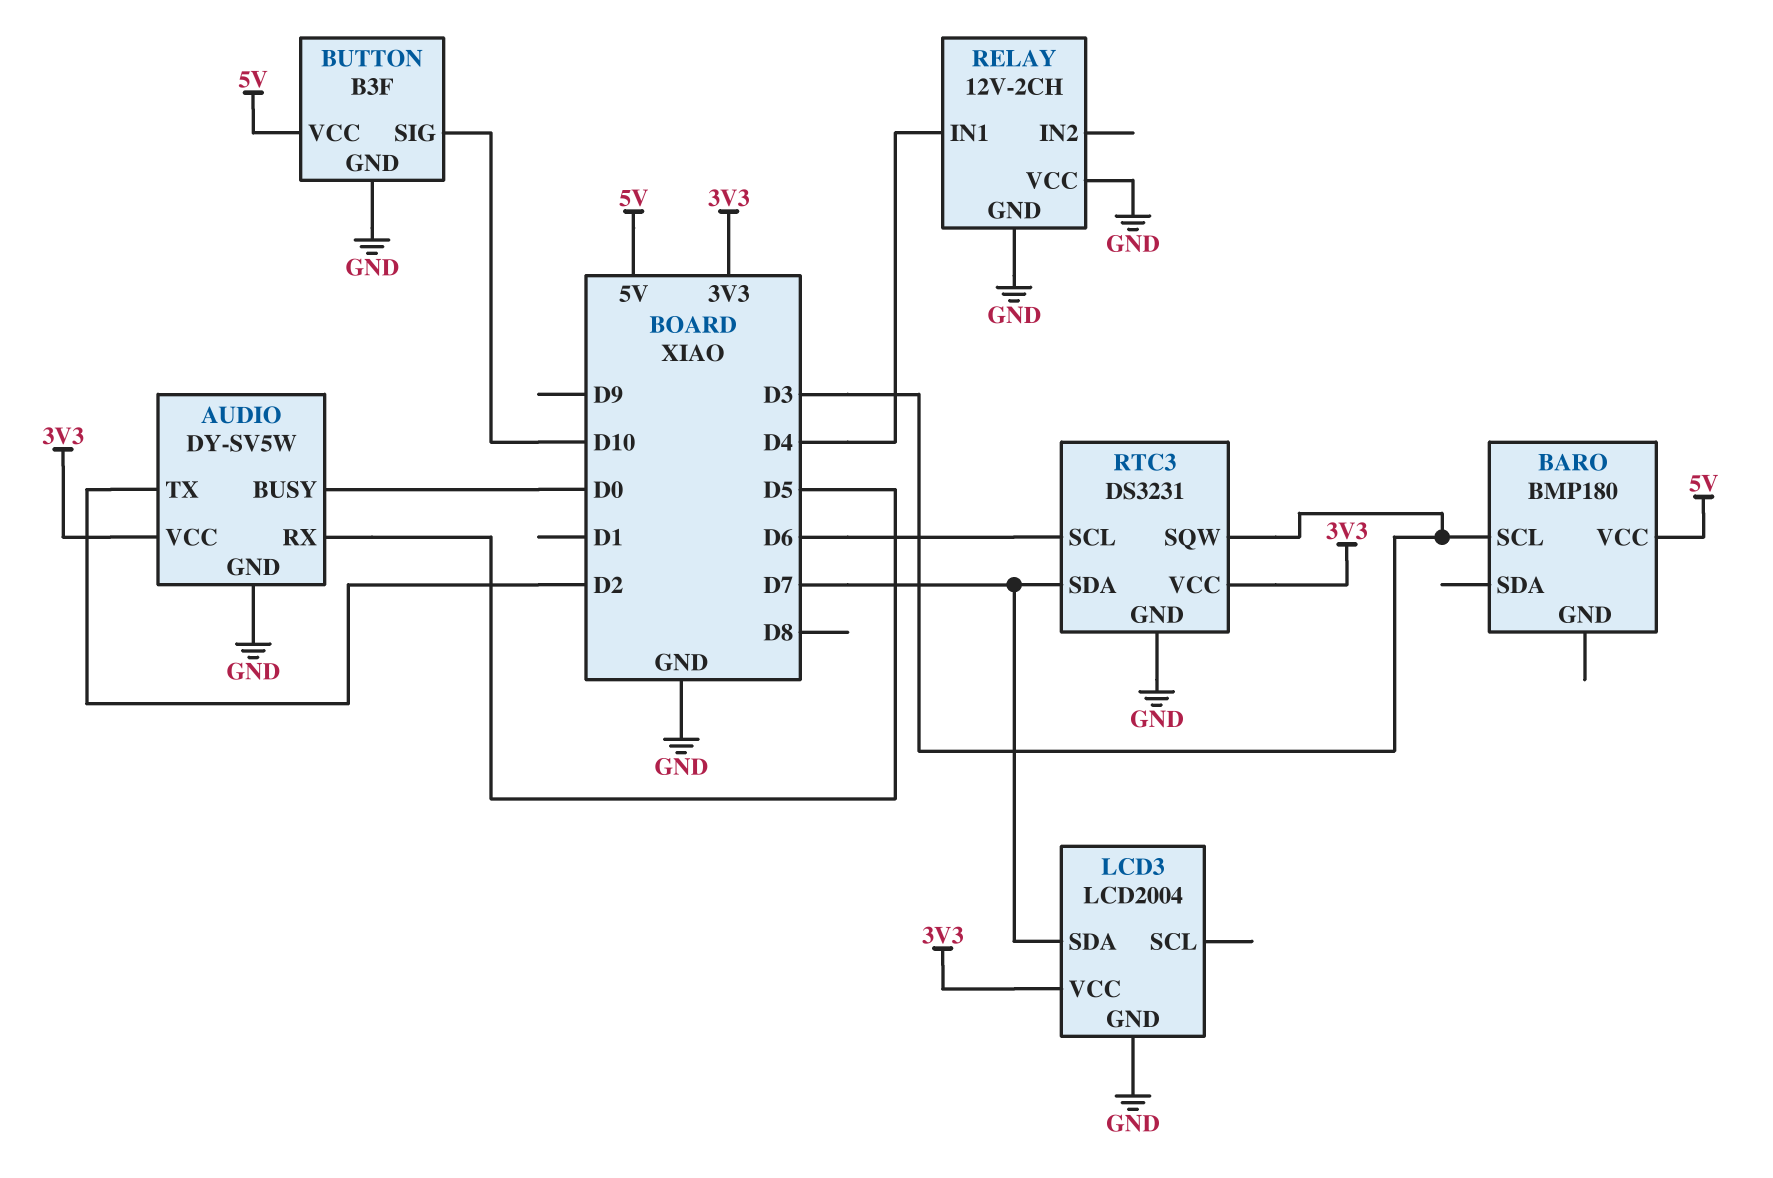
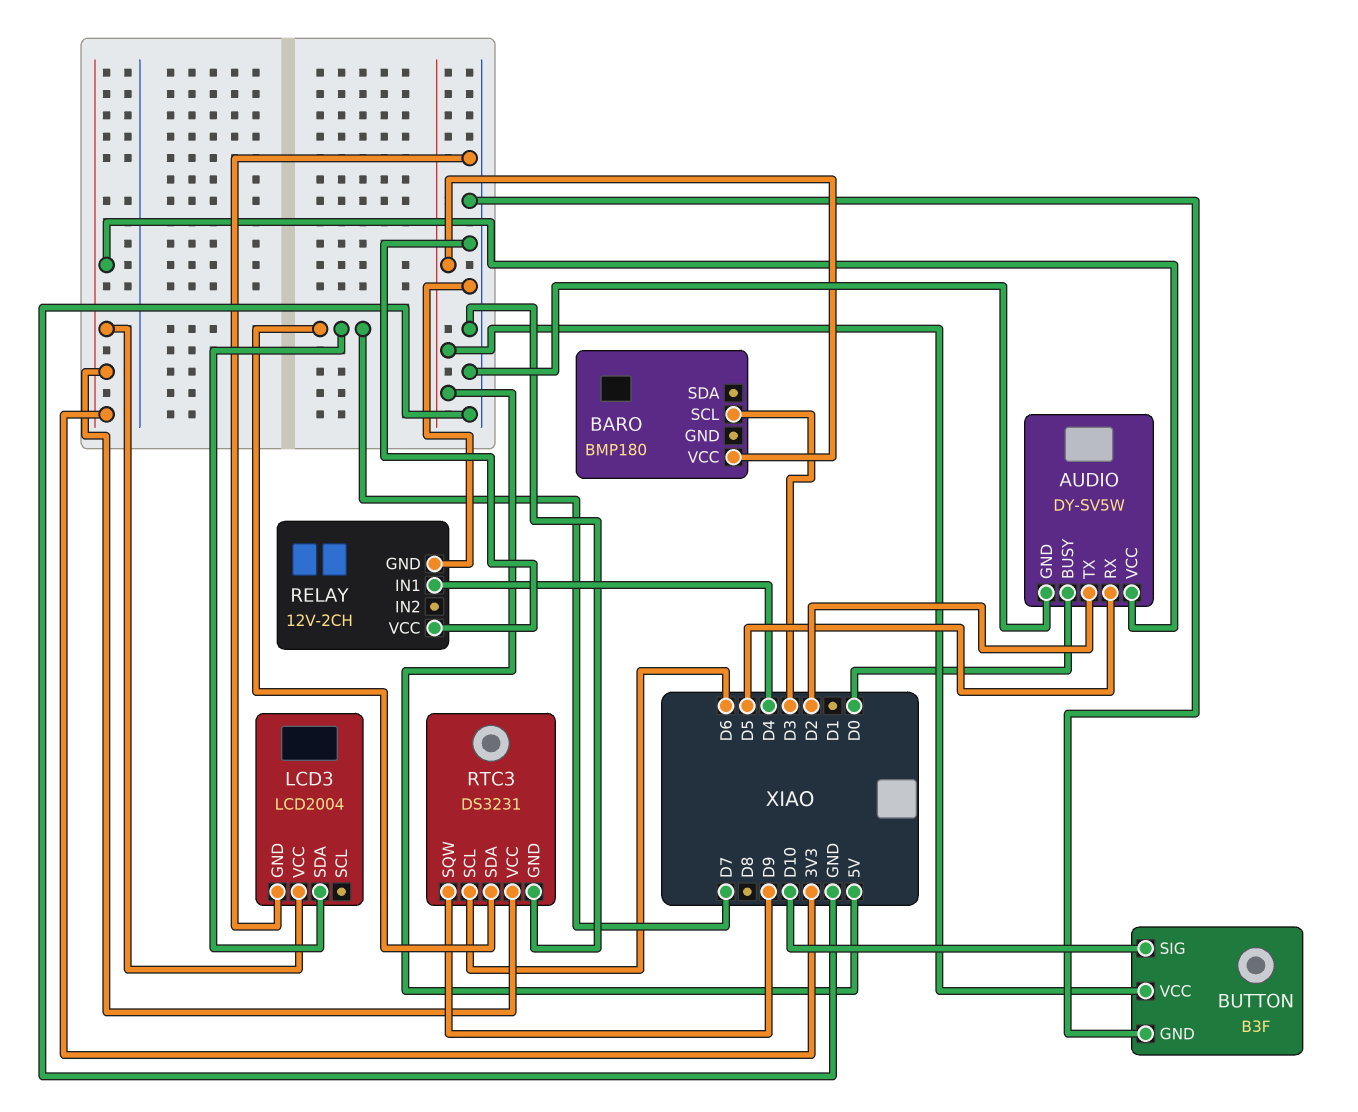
RTC3 pin SQW: D3 -> D9

